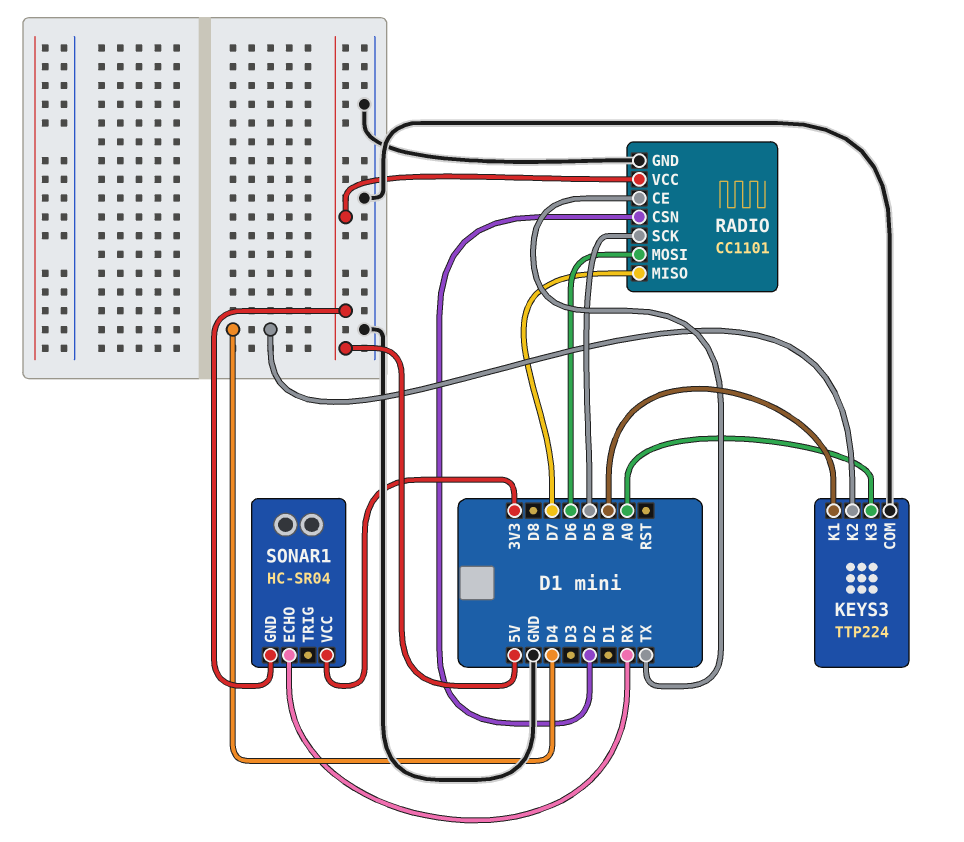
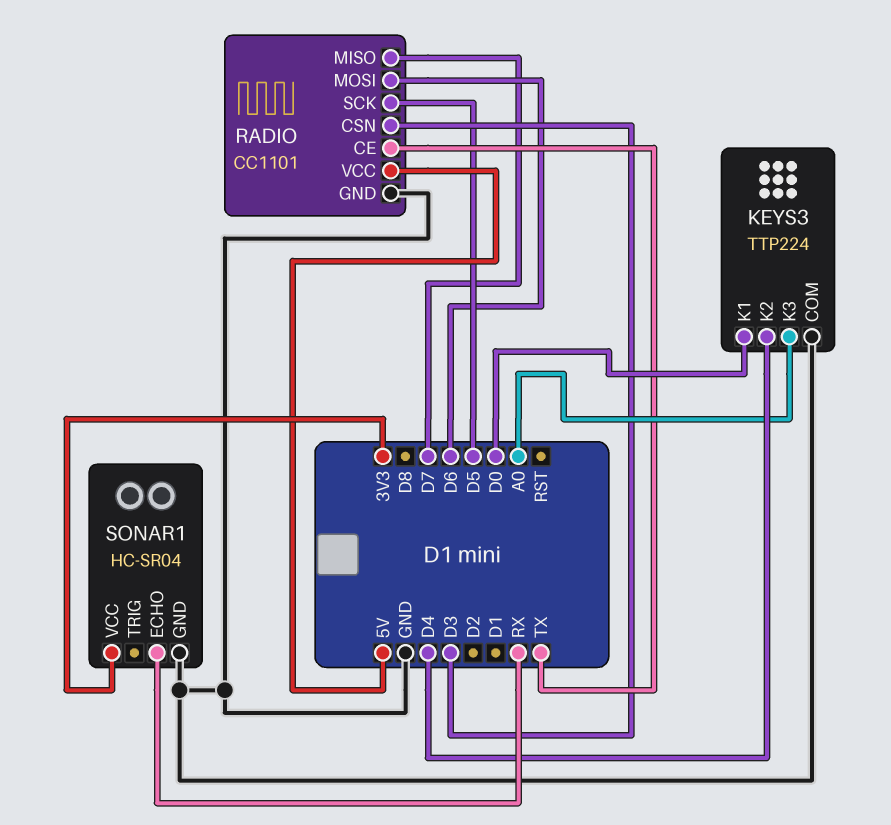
RADIO pin CSN: D2 -> D3
SONAR1 pin GND: 5V -> GND

